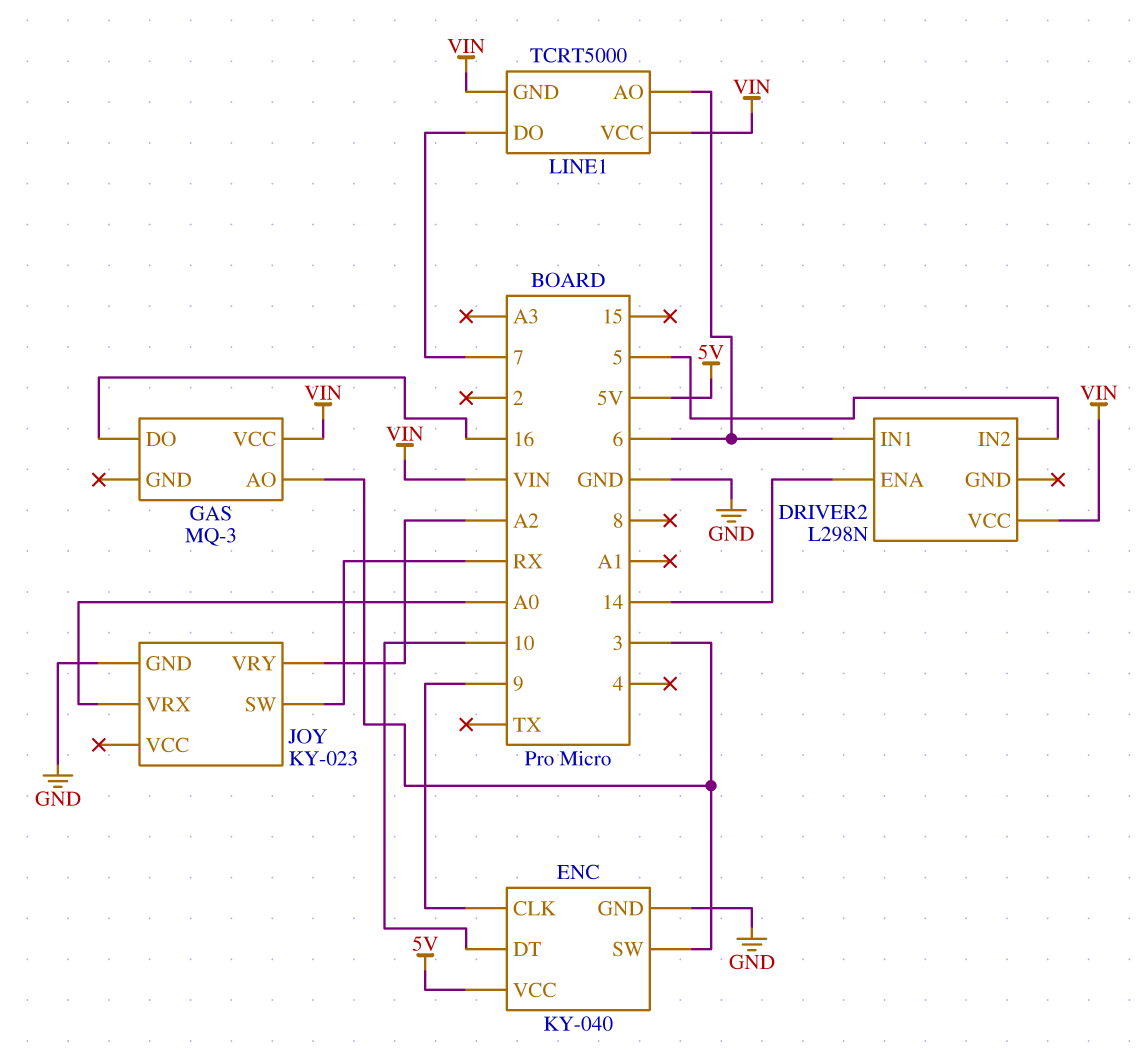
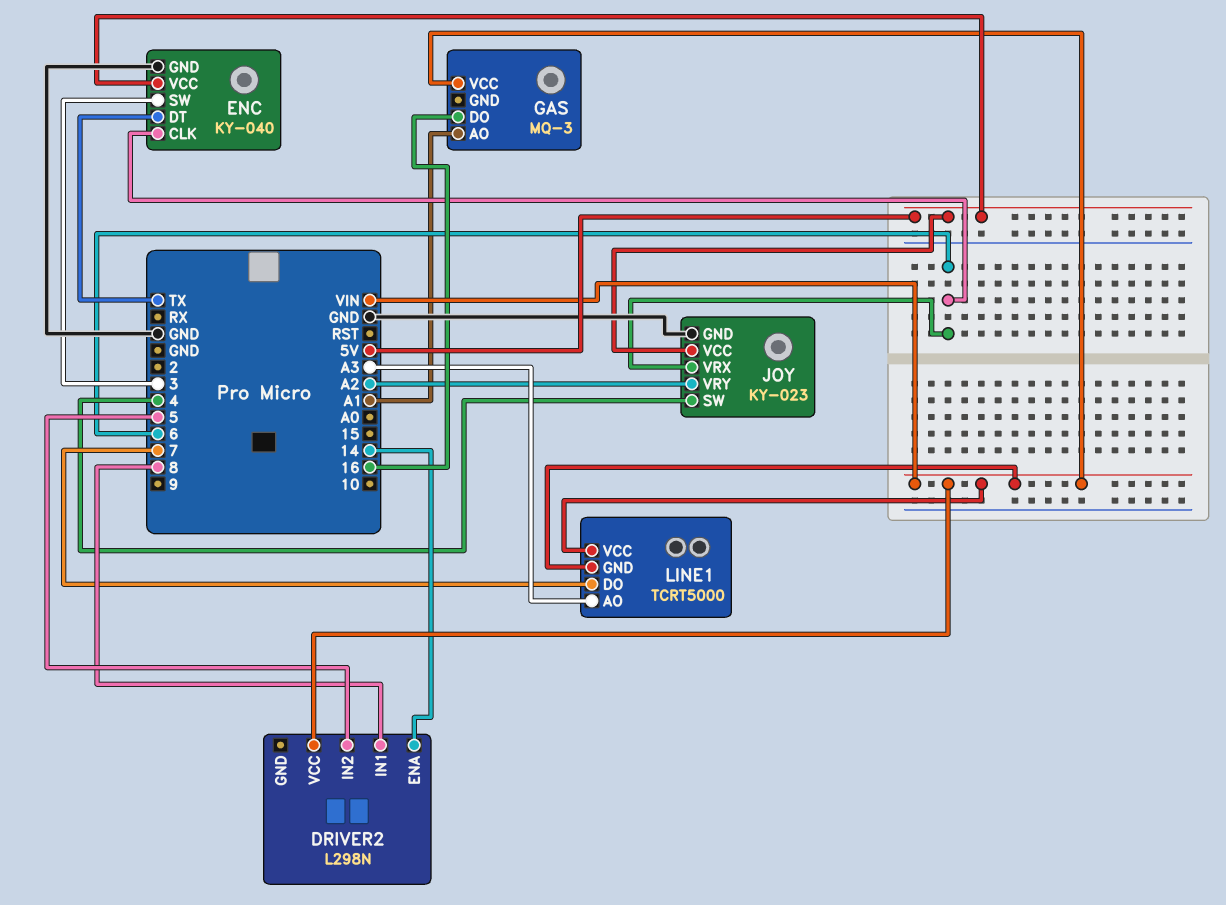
DRIVER2 pin IN1: 6 -> 8
ENC pin CLK: 9 -> 6
ENC pin DT: 10 -> TX
GAS pin AO: 3 -> A1
JOY pin SW: RX -> 4
JOY pin VCC: none -> 5V
JOY pin VRX: A0 -> 6
LINE1 pin AO: 6 -> A3

